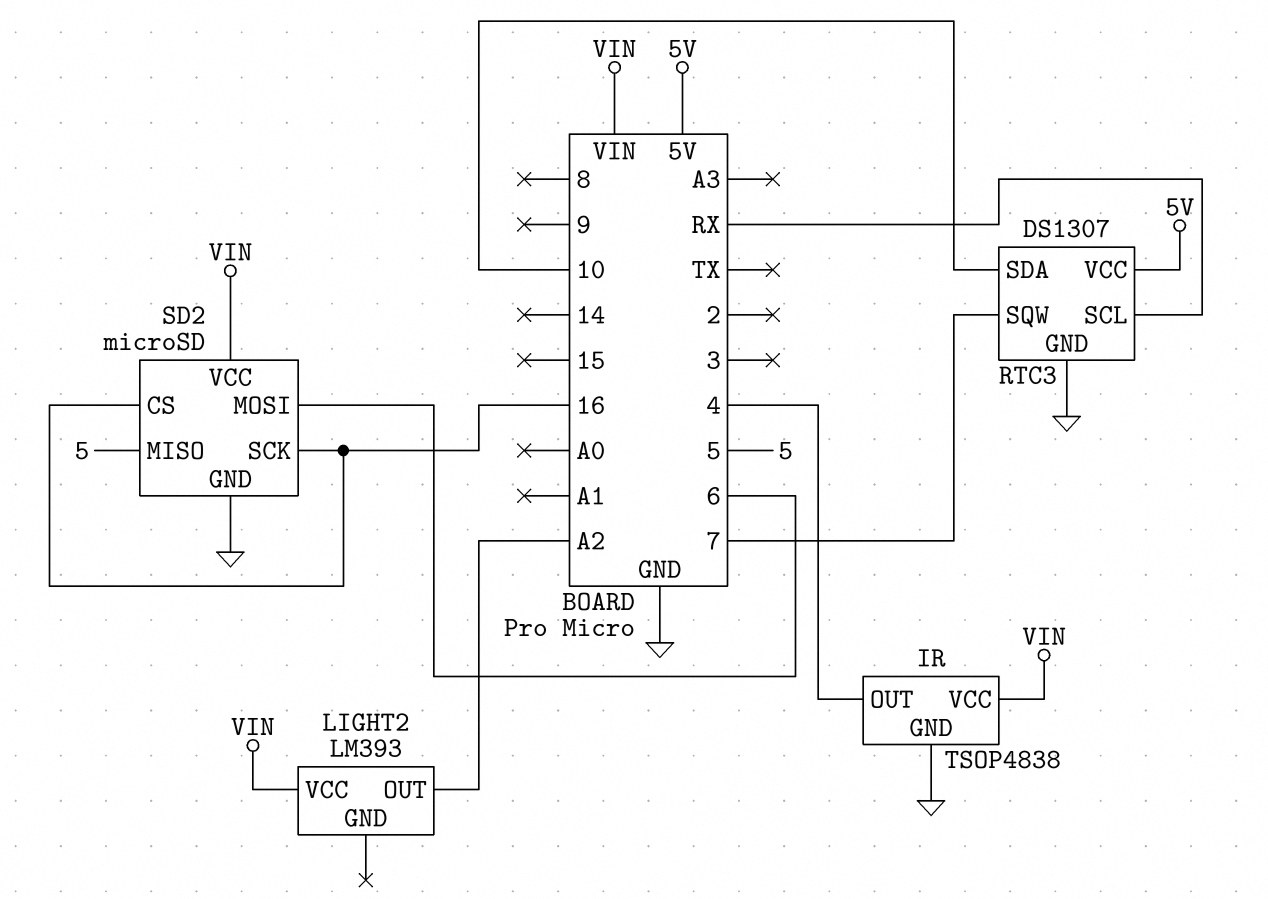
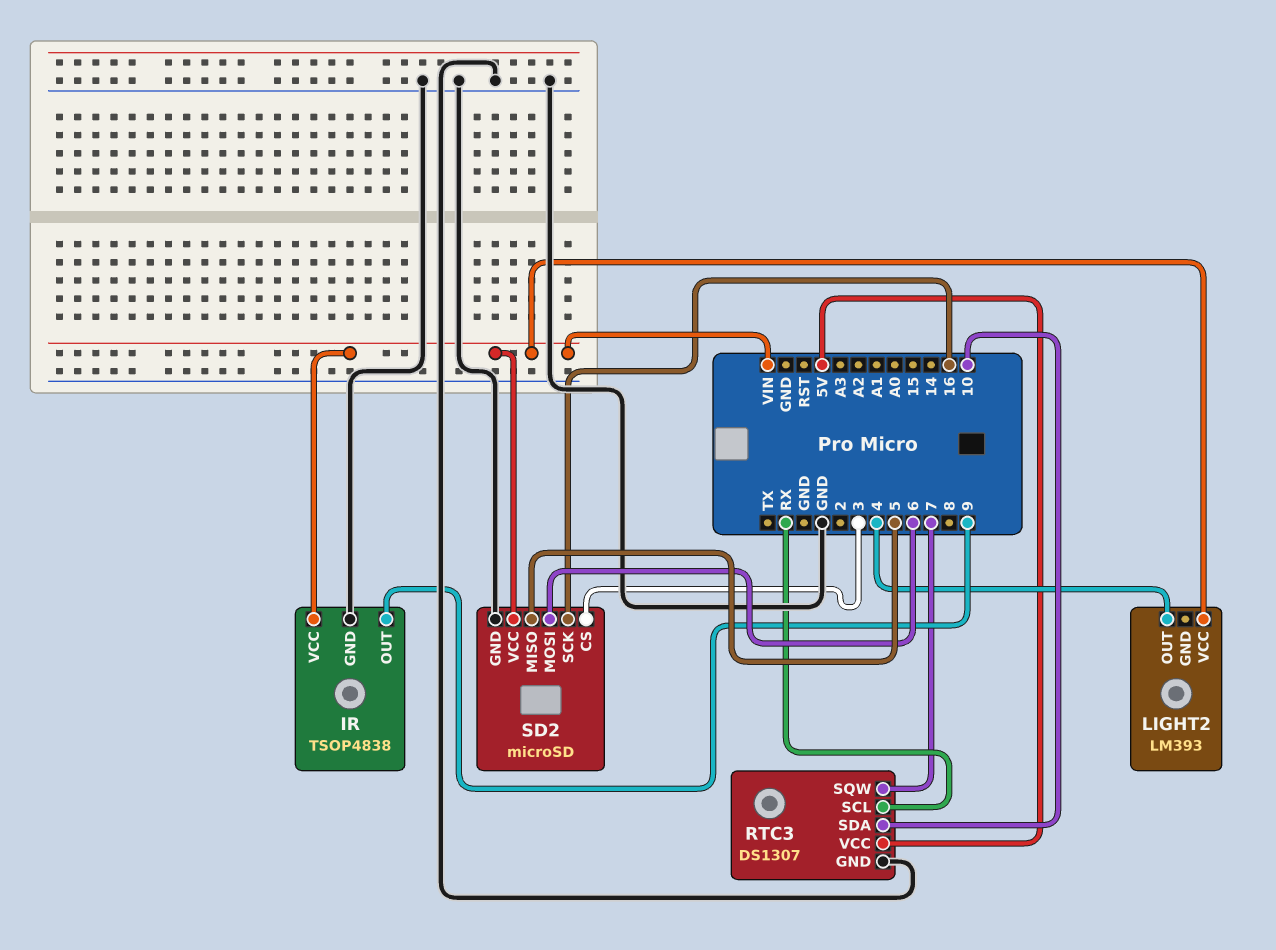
IR pin OUT: 4 -> 9
LIGHT2 pin OUT: A2 -> 4
SD2 pin CS: 16 -> 3

